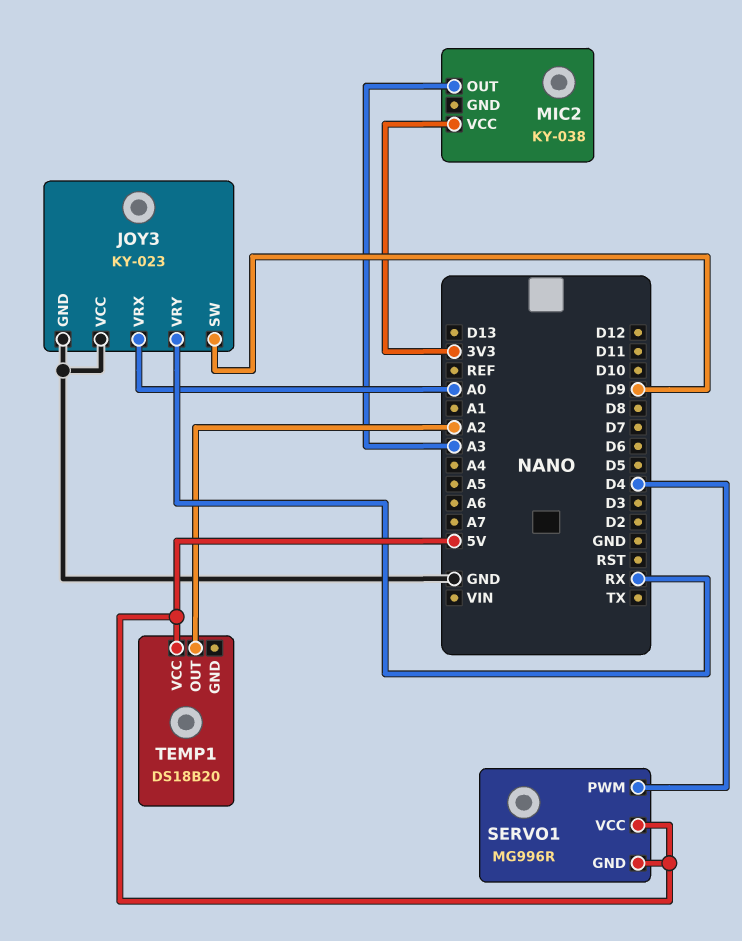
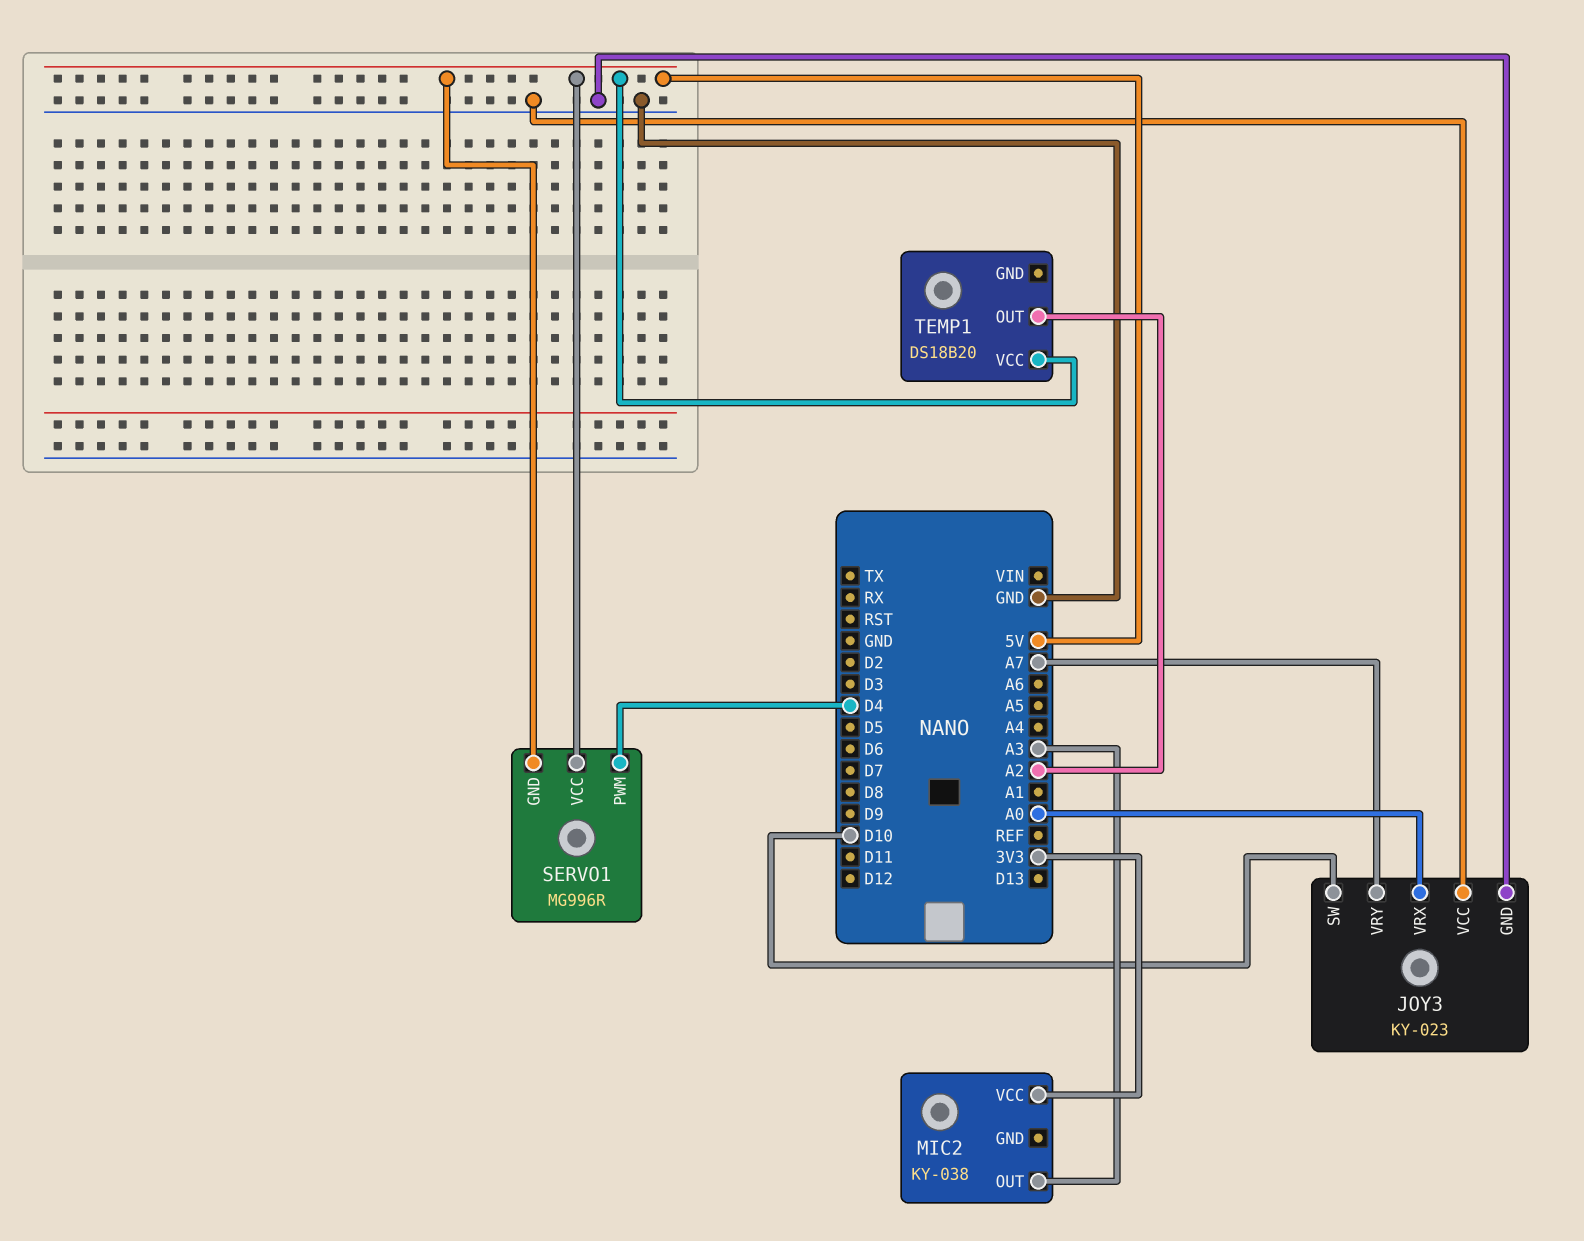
JOY3 pin SW: D9 -> D10
JOY3 pin VRY: RX -> A7

